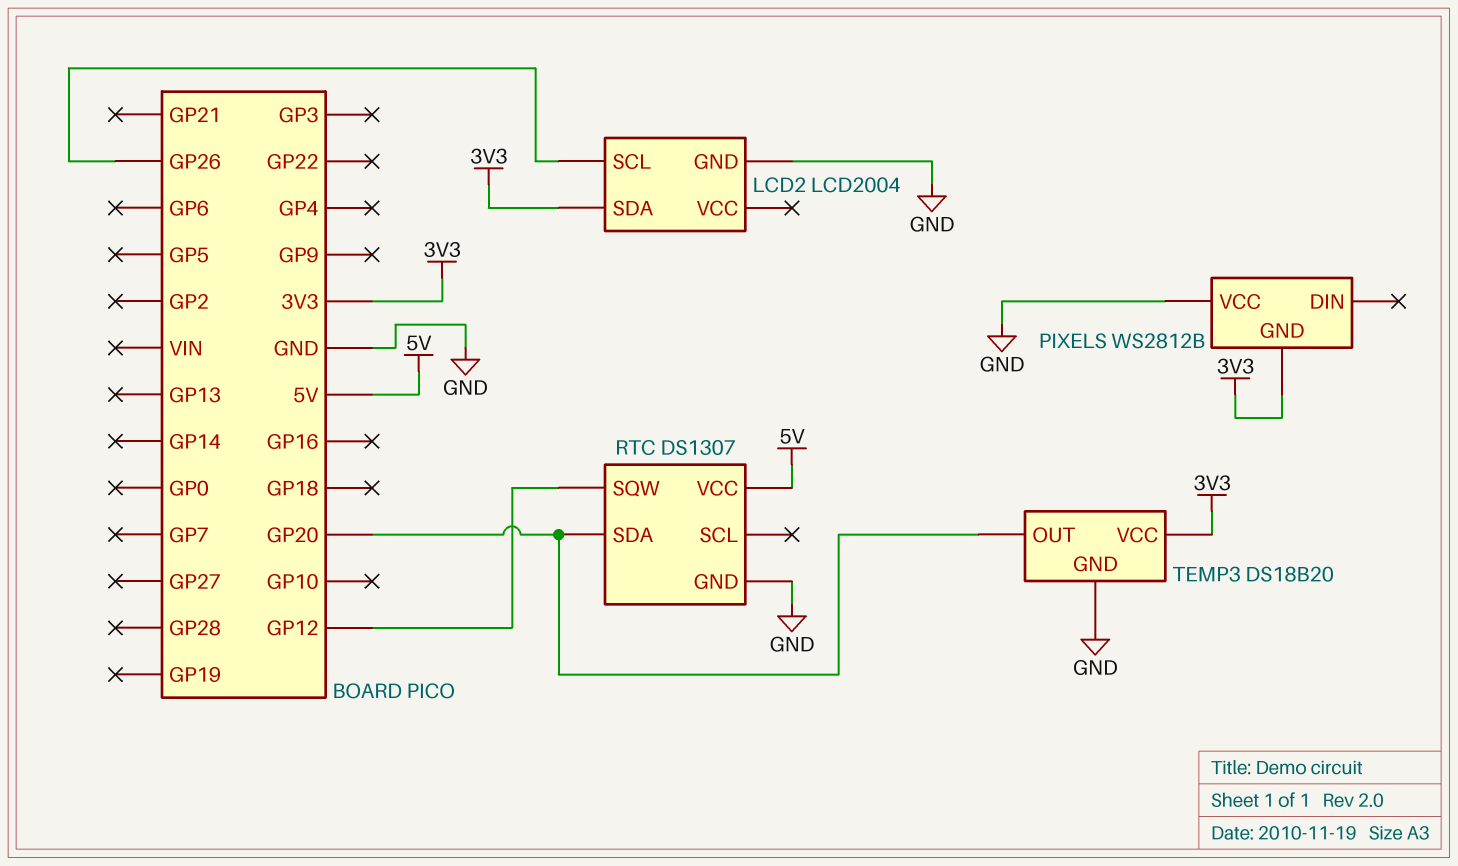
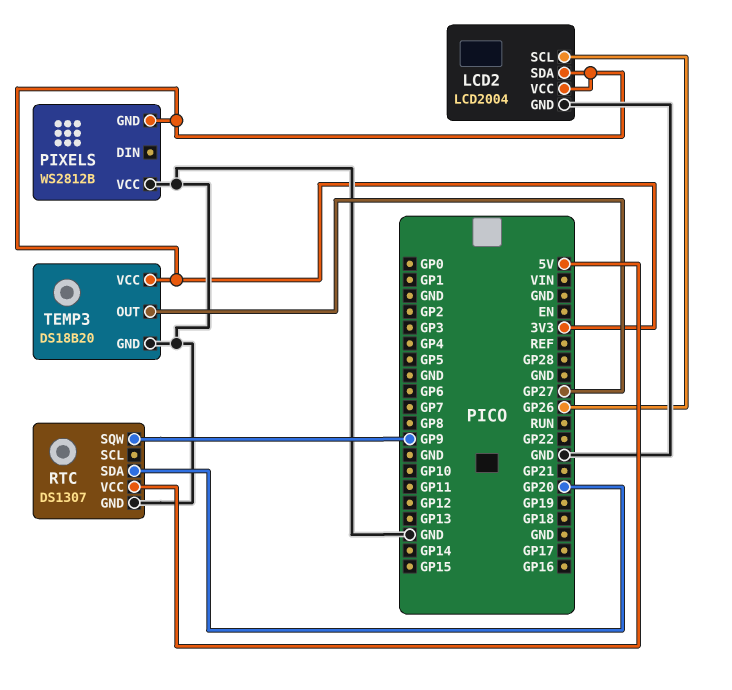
LCD2 pin VCC: none -> 3V3
RTC pin SQW: GP12 -> GP9
TEMP3 pin OUT: GP20 -> GP27

